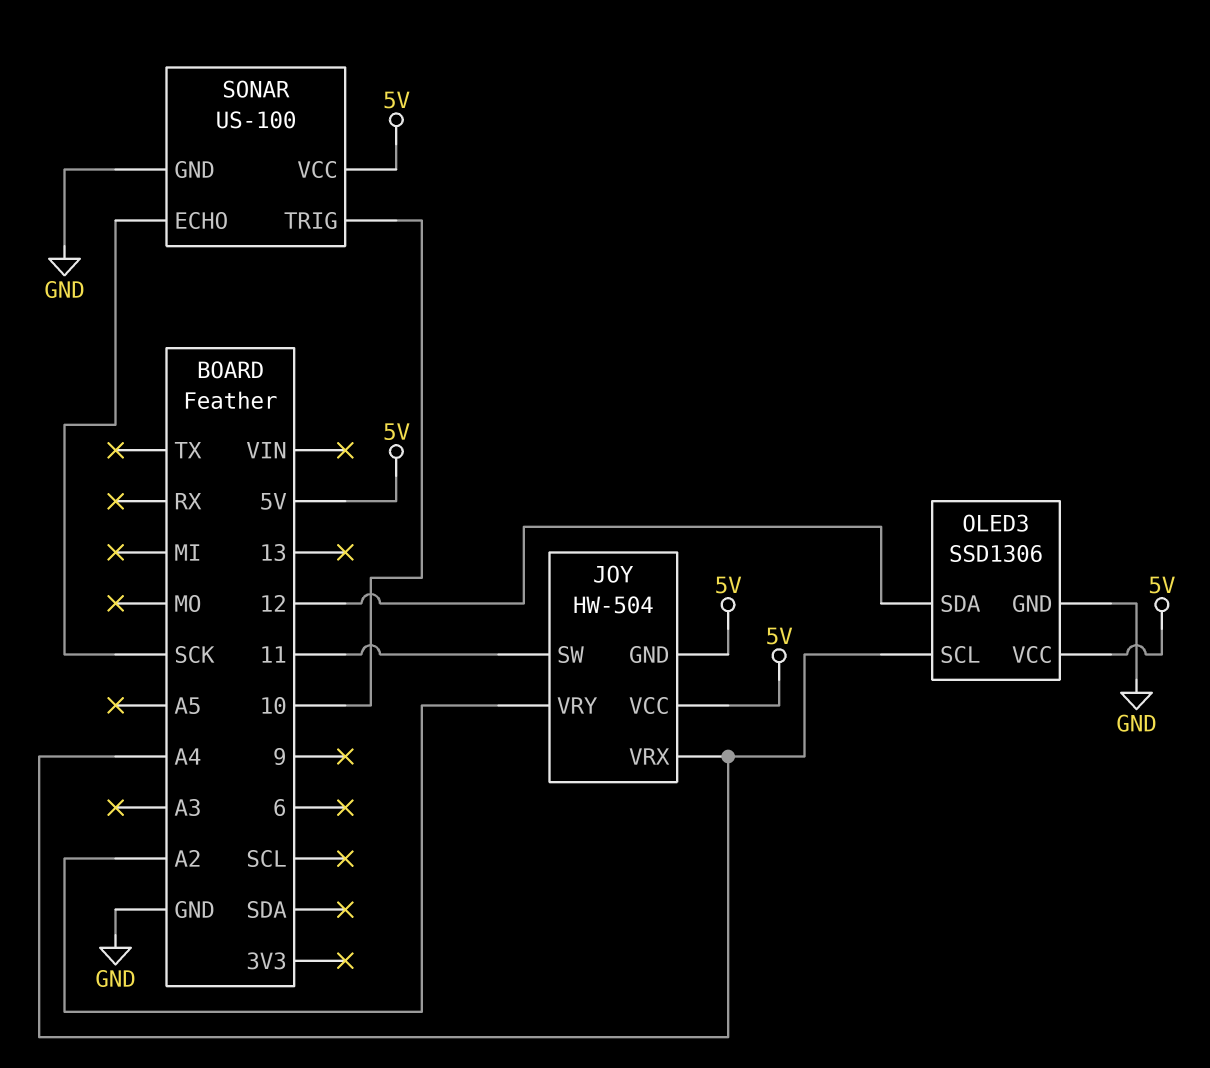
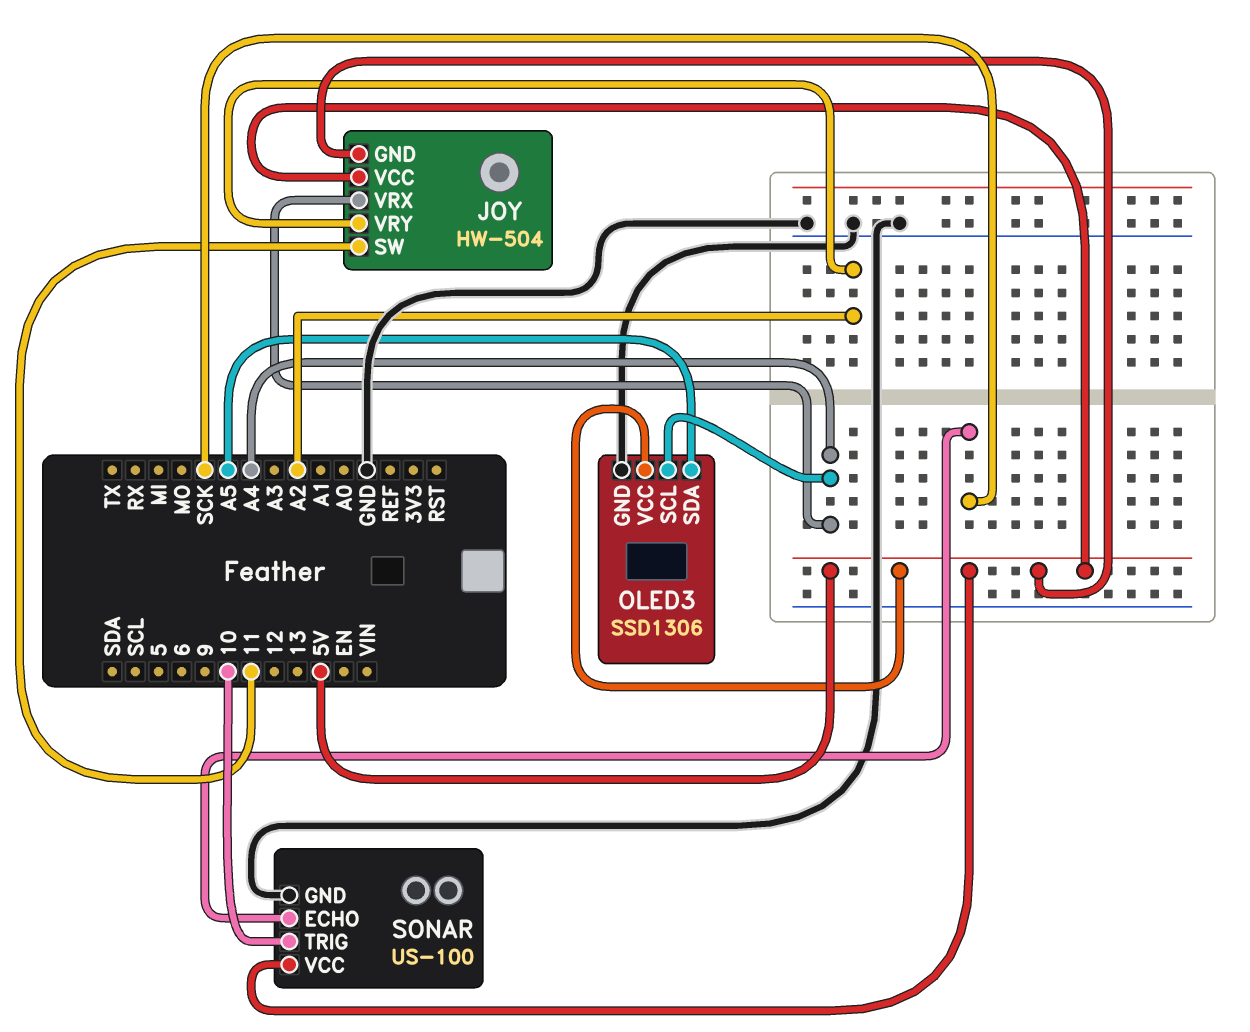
OLED3 pin SDA: 12 -> A5

